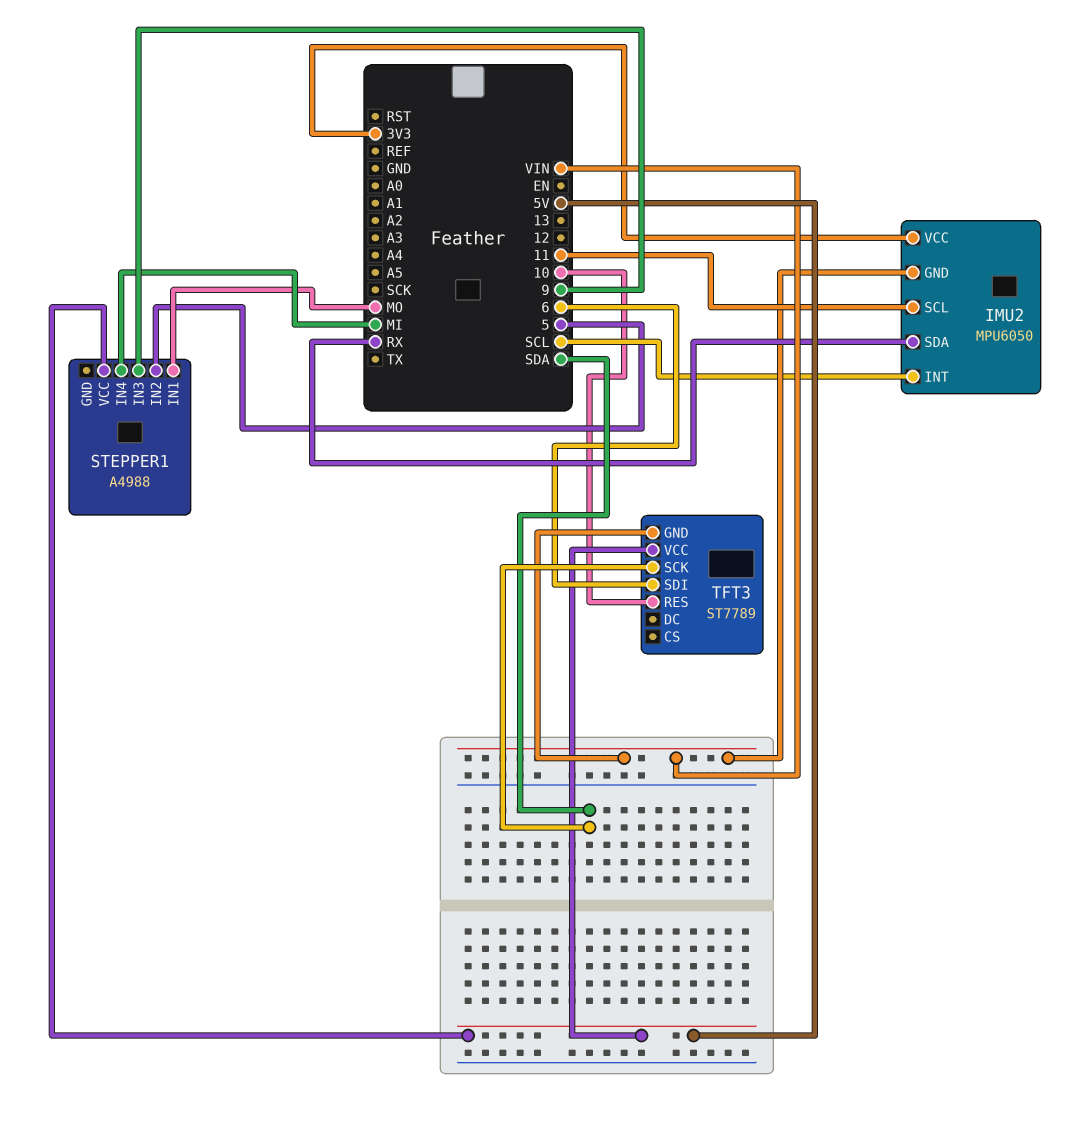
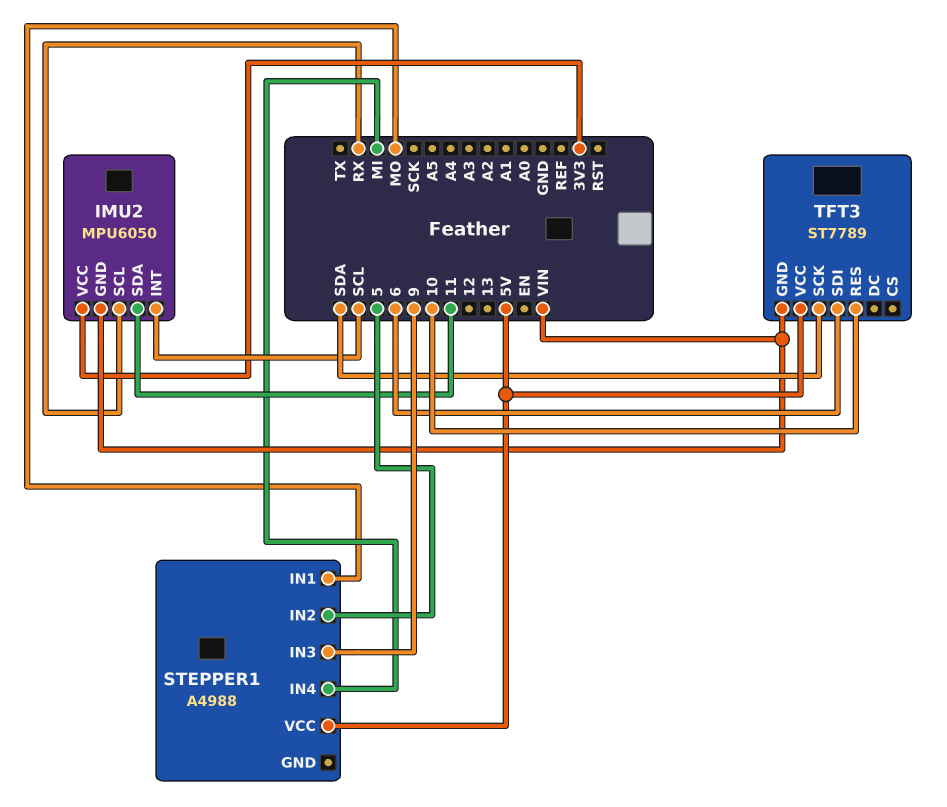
IMU2 pin SCL: 11 -> RX
IMU2 pin SDA: RX -> 11

